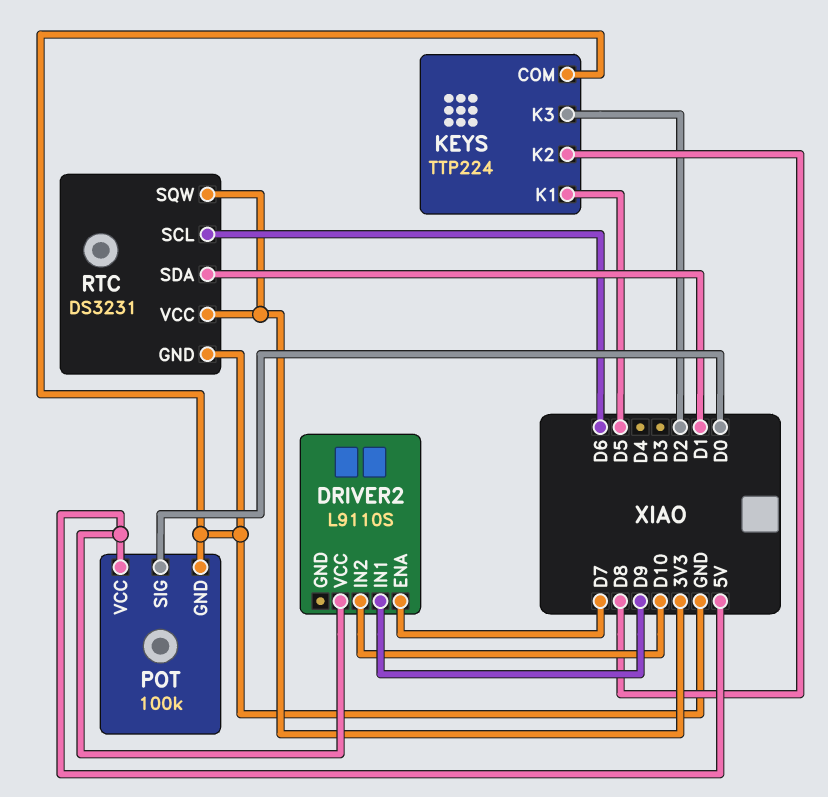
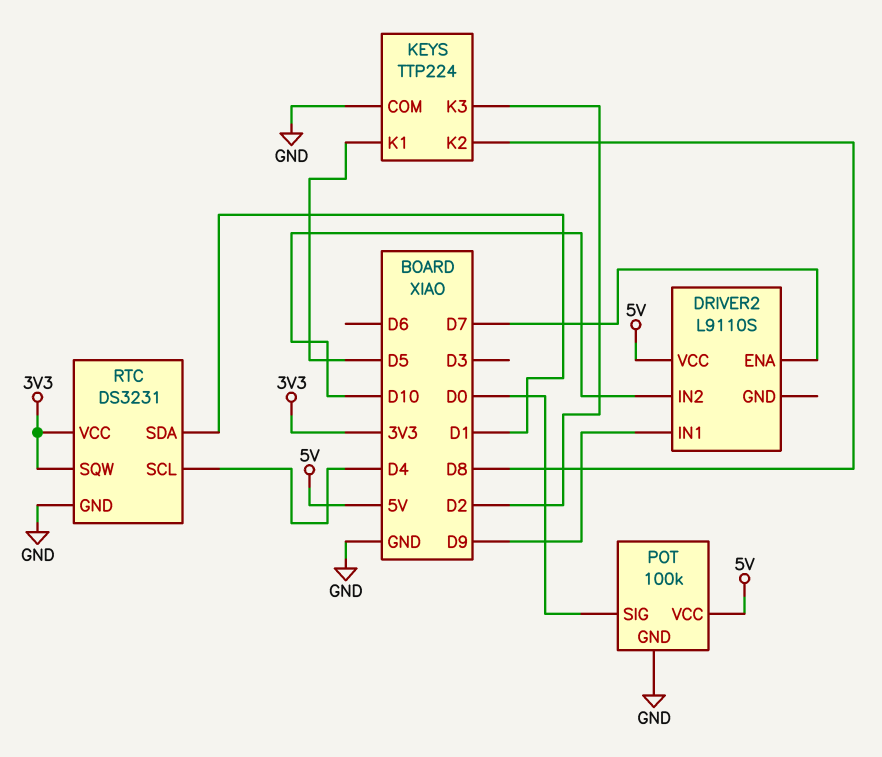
RTC pin SCL: D6 -> D4

